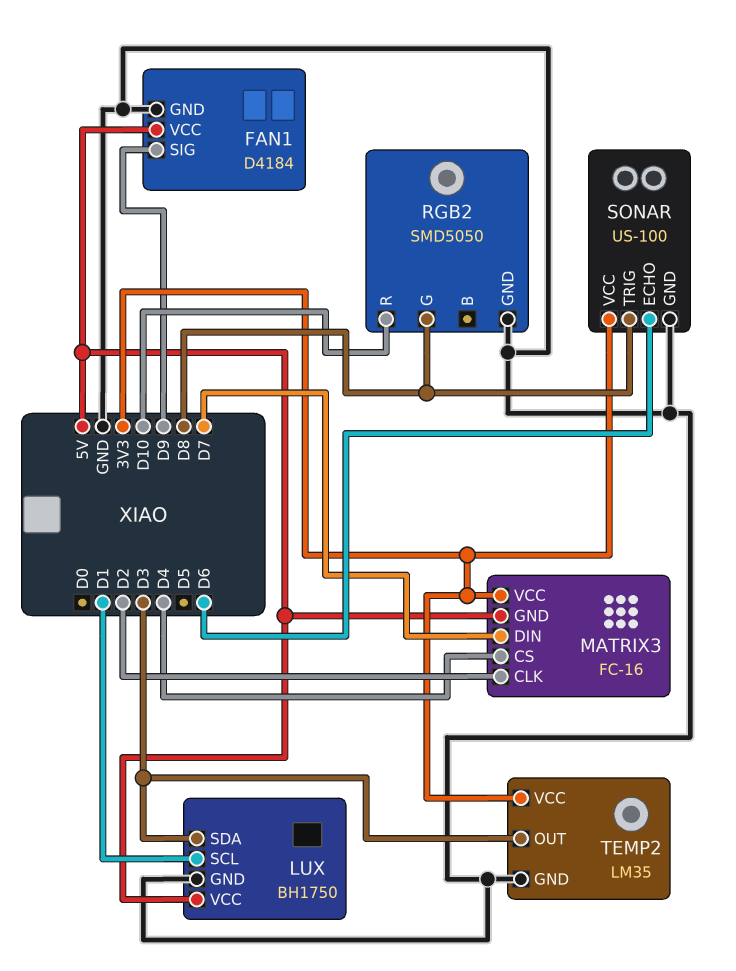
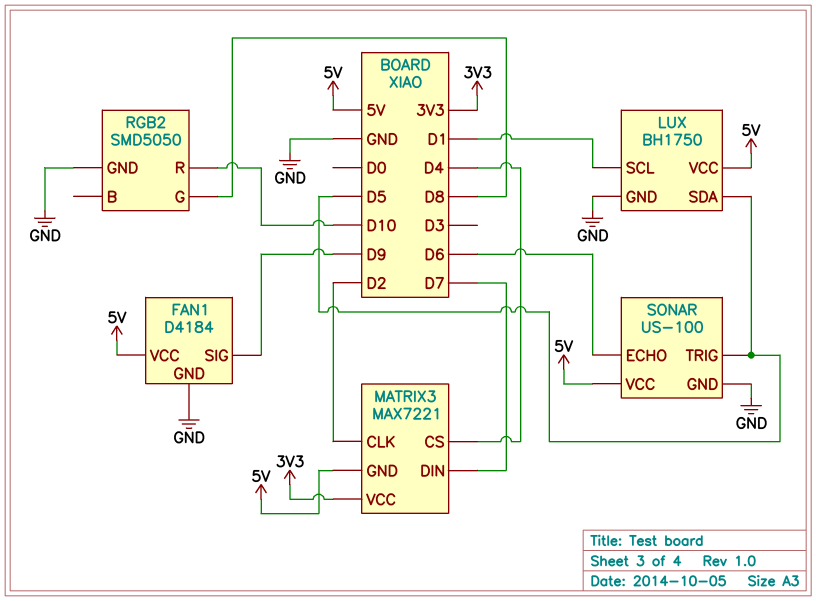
LUX pin SDA: D3 -> D5
MATRIX3: FC-16 -> MAX7221
SONAR pin TRIG: D8 -> D5
SONAR pin VCC: 3V3 -> 5V
TEMP2: LM35 -> none
TEMP2 pin GND: GND -> none
TEMP2 pin OUT: D3 -> none
TEMP2 pin VCC: 3V3 -> none

